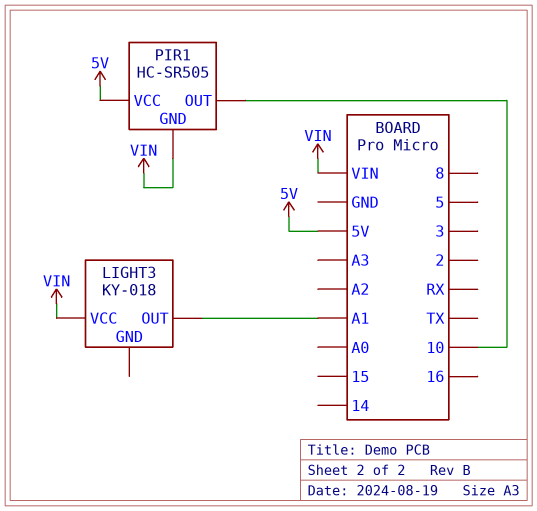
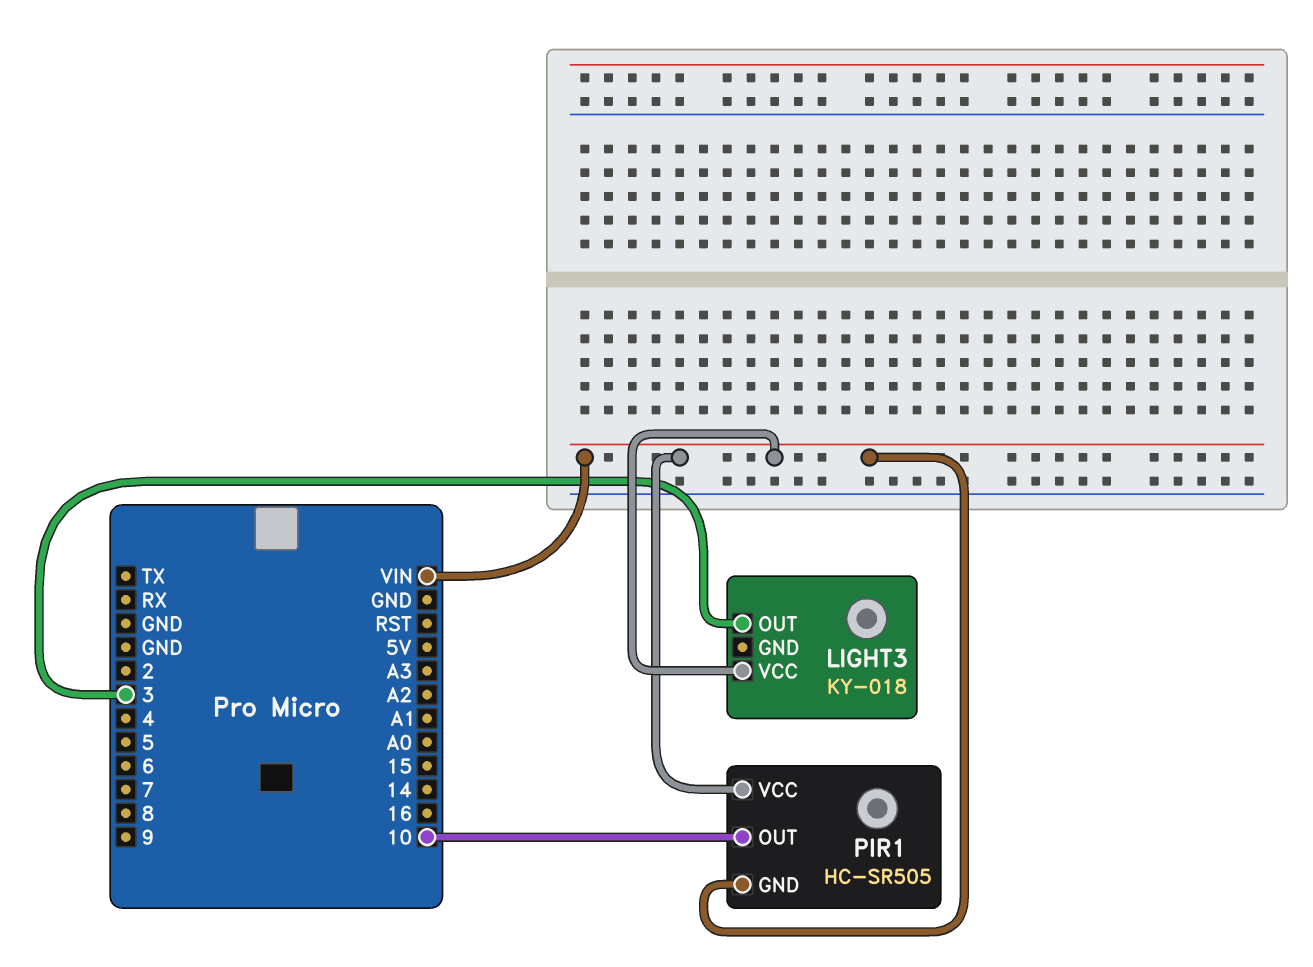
LIGHT3 pin OUT: A1 -> 3
PIR1 pin VCC: 5V -> VIN

